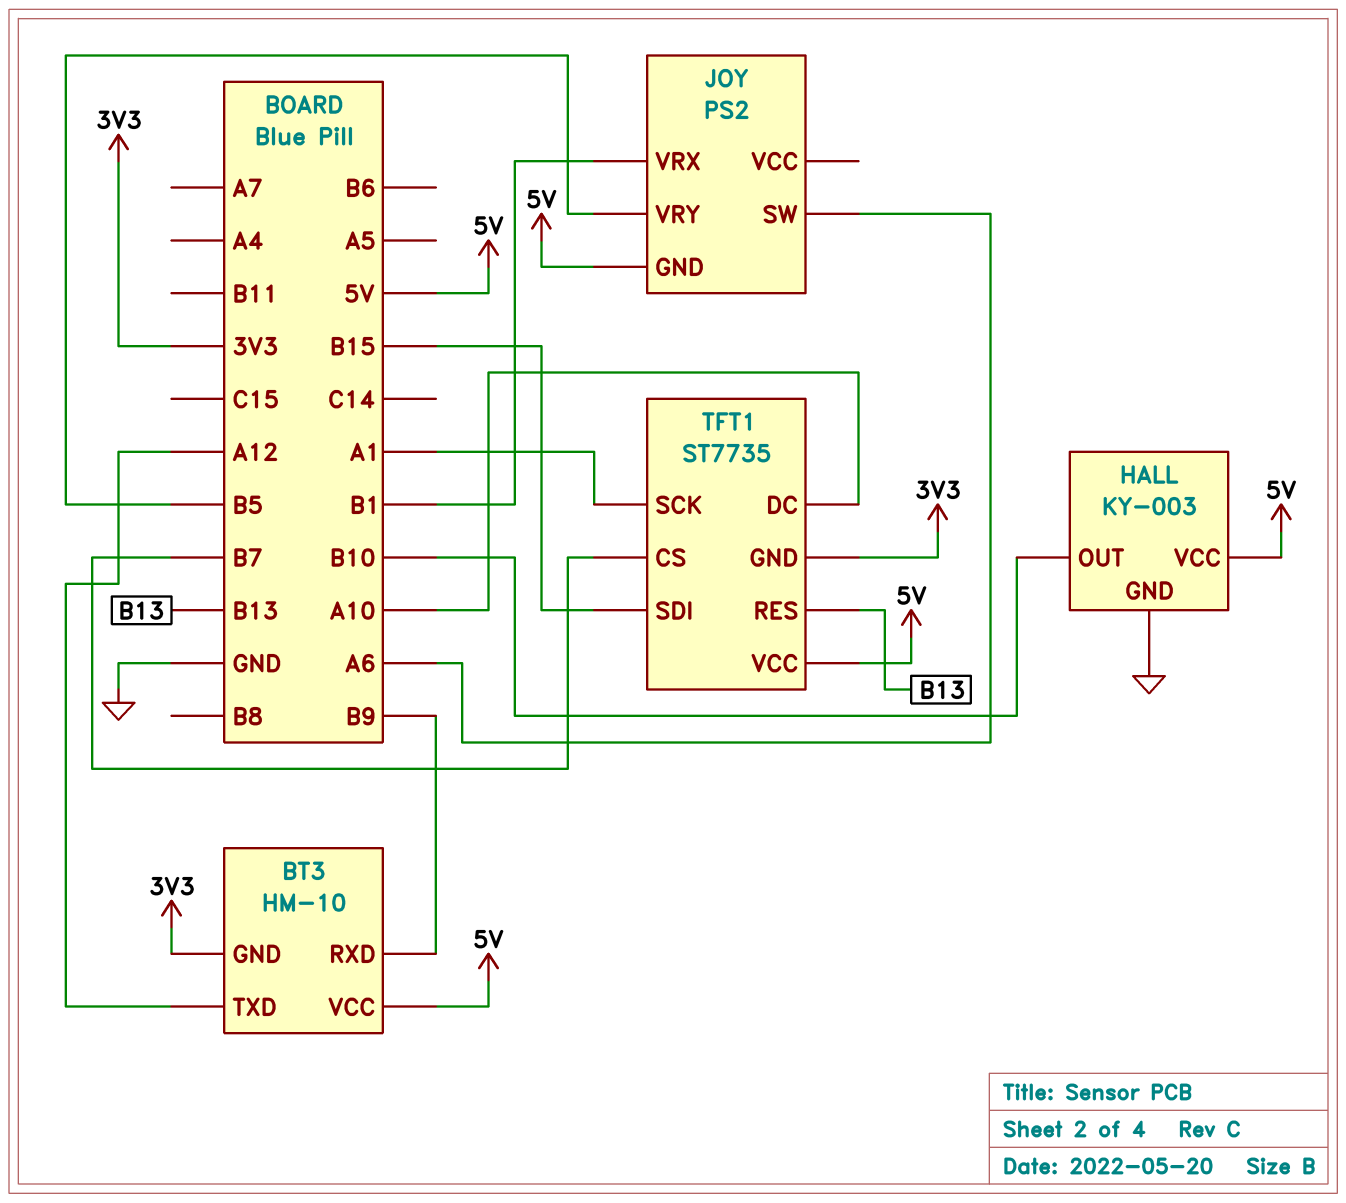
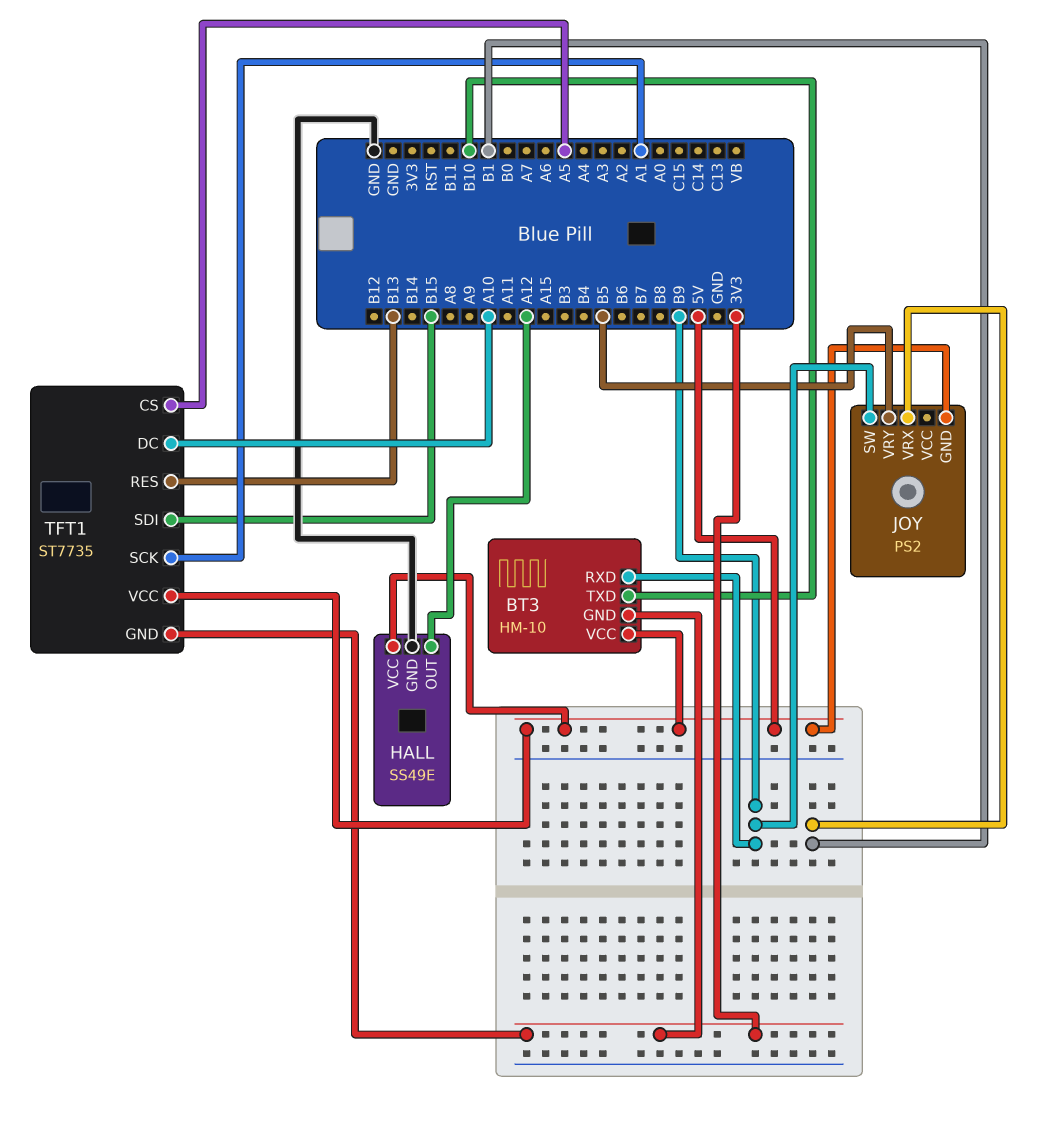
BT3 pin TXD: A12 -> B10
HALL: KY-003 -> SS49E
HALL pin OUT: B10 -> A12
JOY pin SW: A6 -> B9
TFT1 pin CS: B7 -> A5

